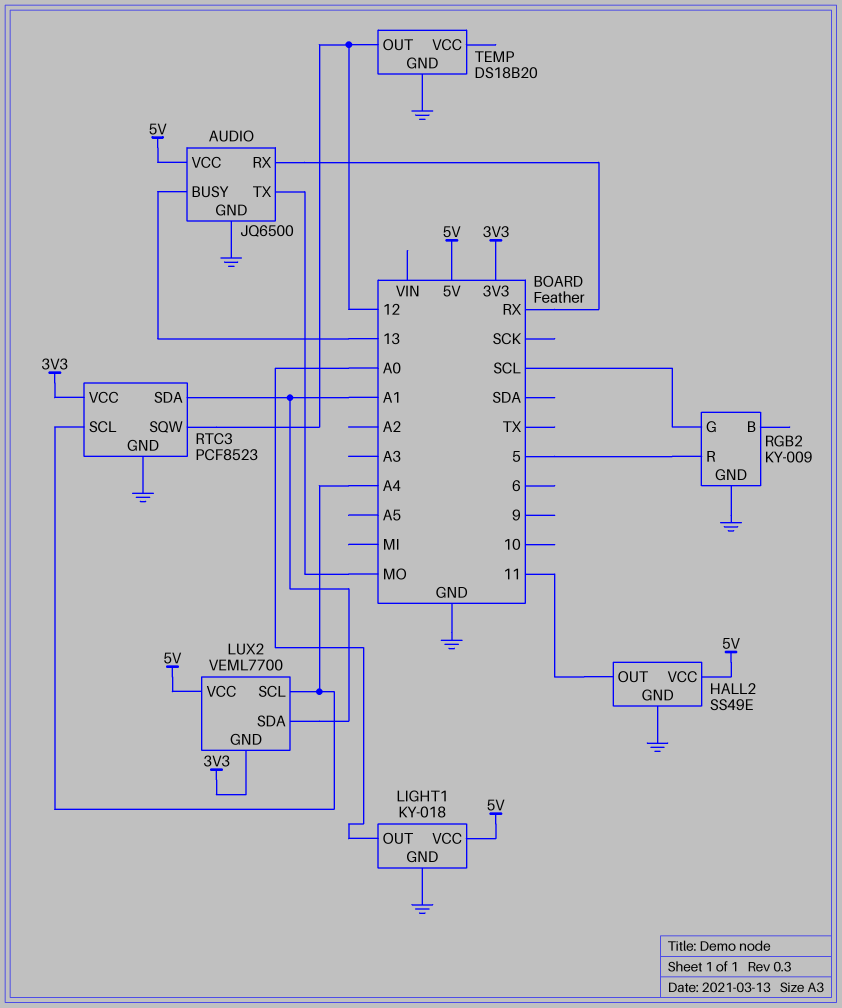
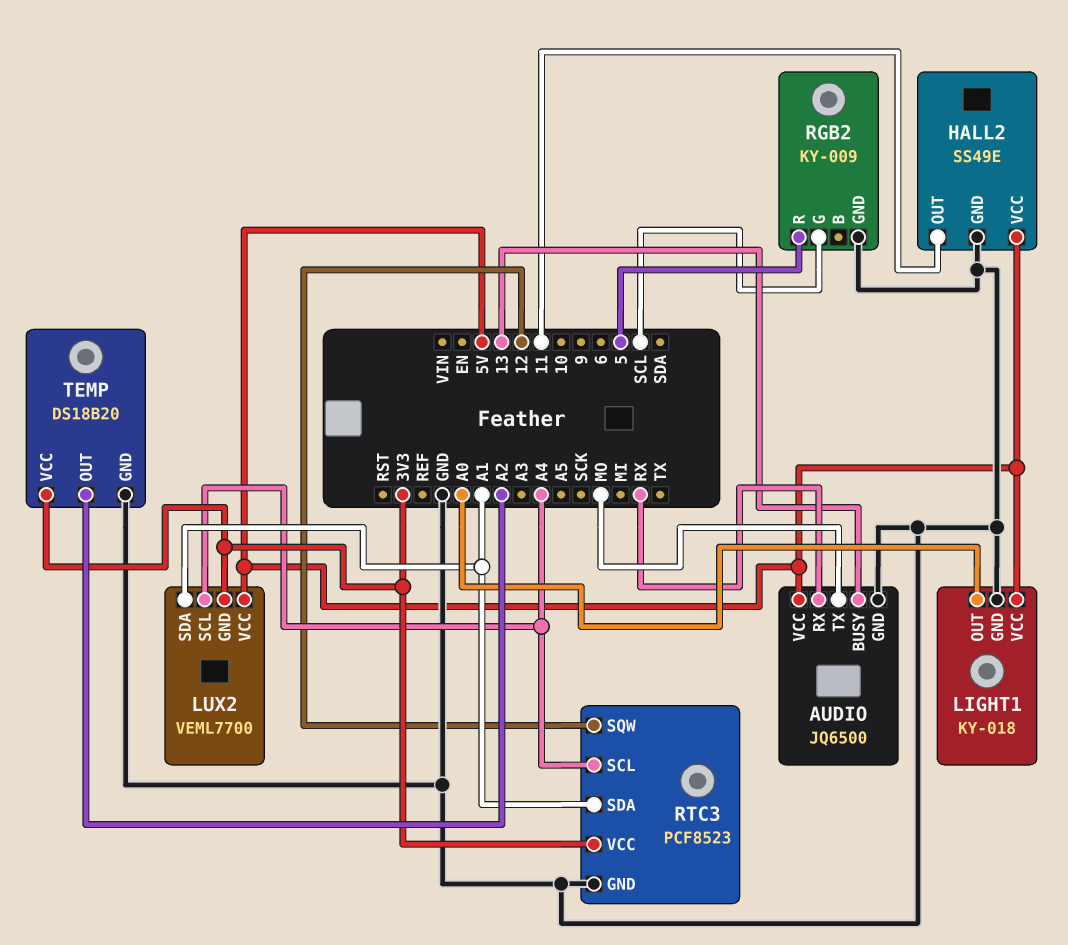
TEMP pin OUT: 12 -> A2
TEMP pin VCC: none -> 3V3

